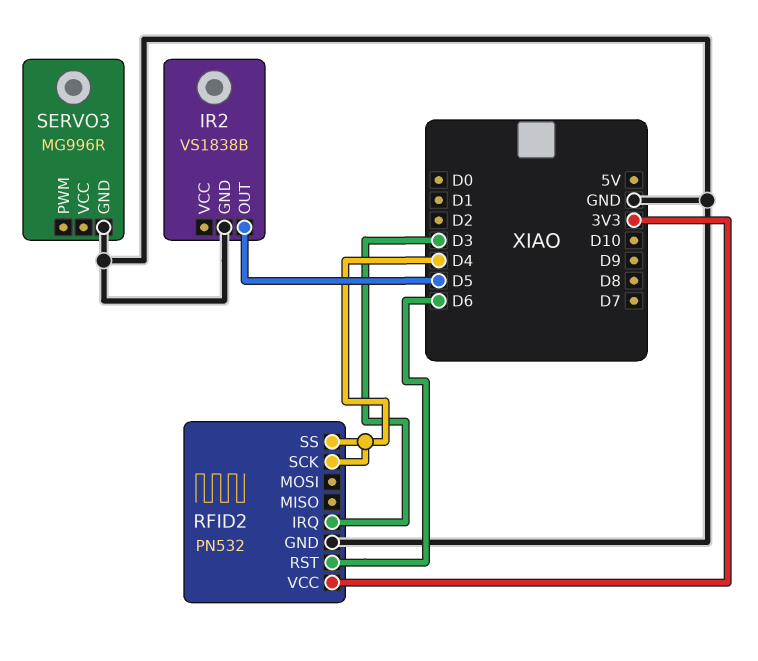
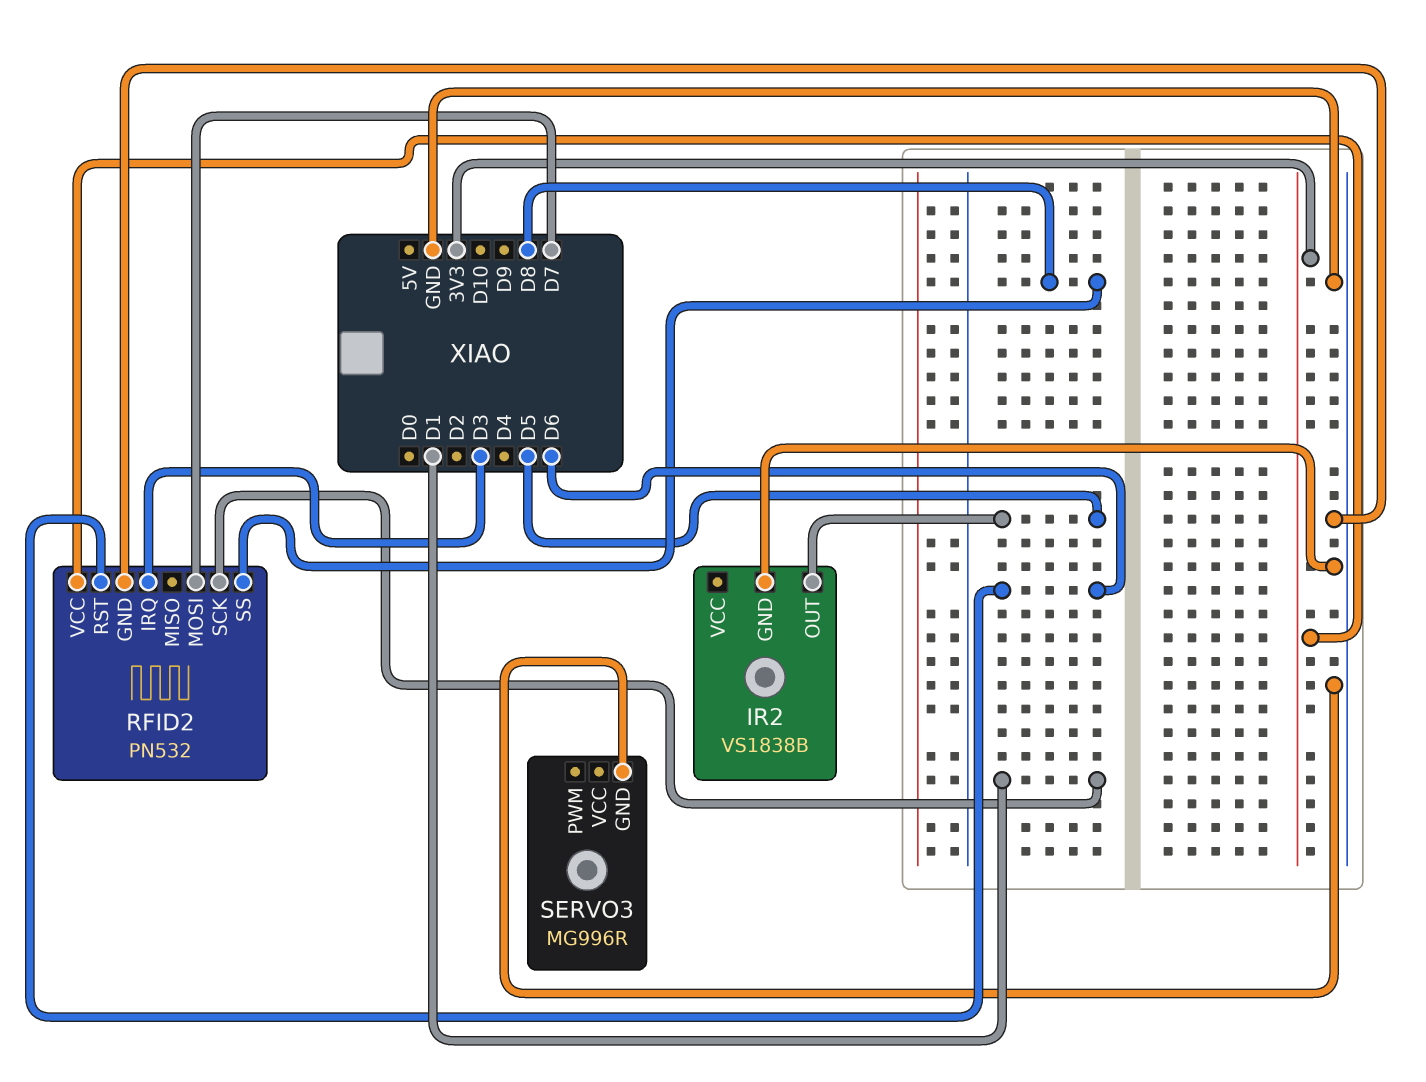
RFID2 pin MOSI: none -> D7
RFID2 pin SCK: D4 -> D1
RFID2 pin SS: D4 -> D8

